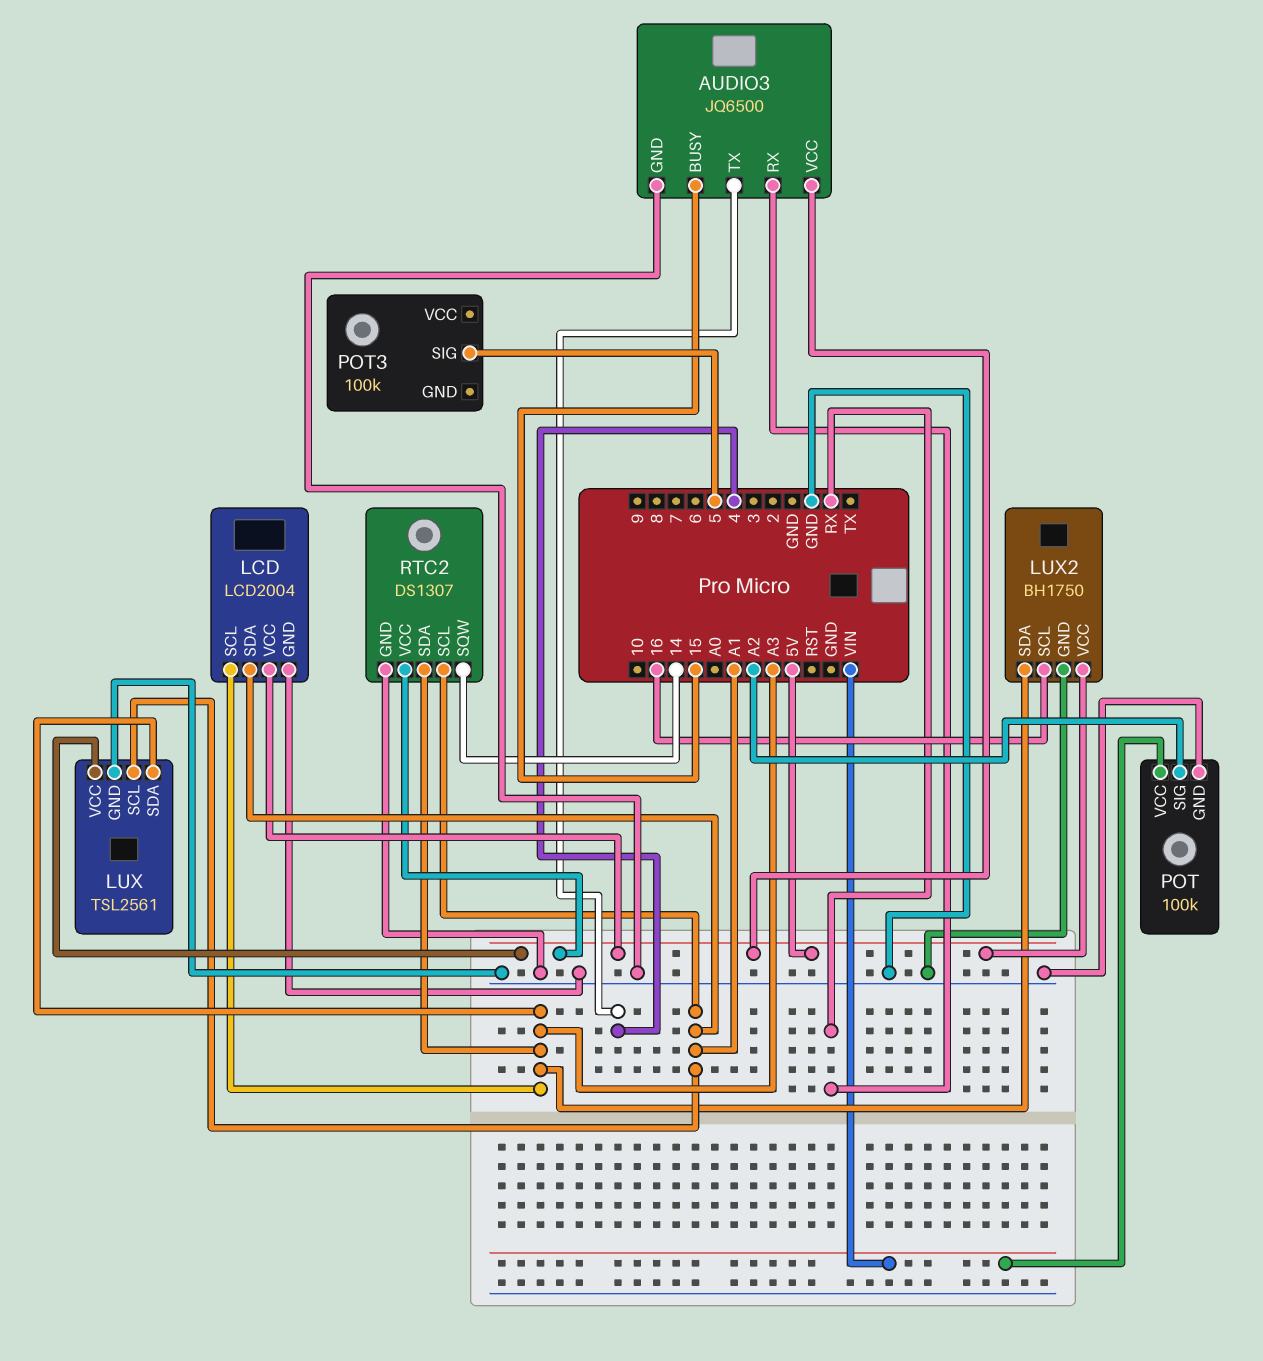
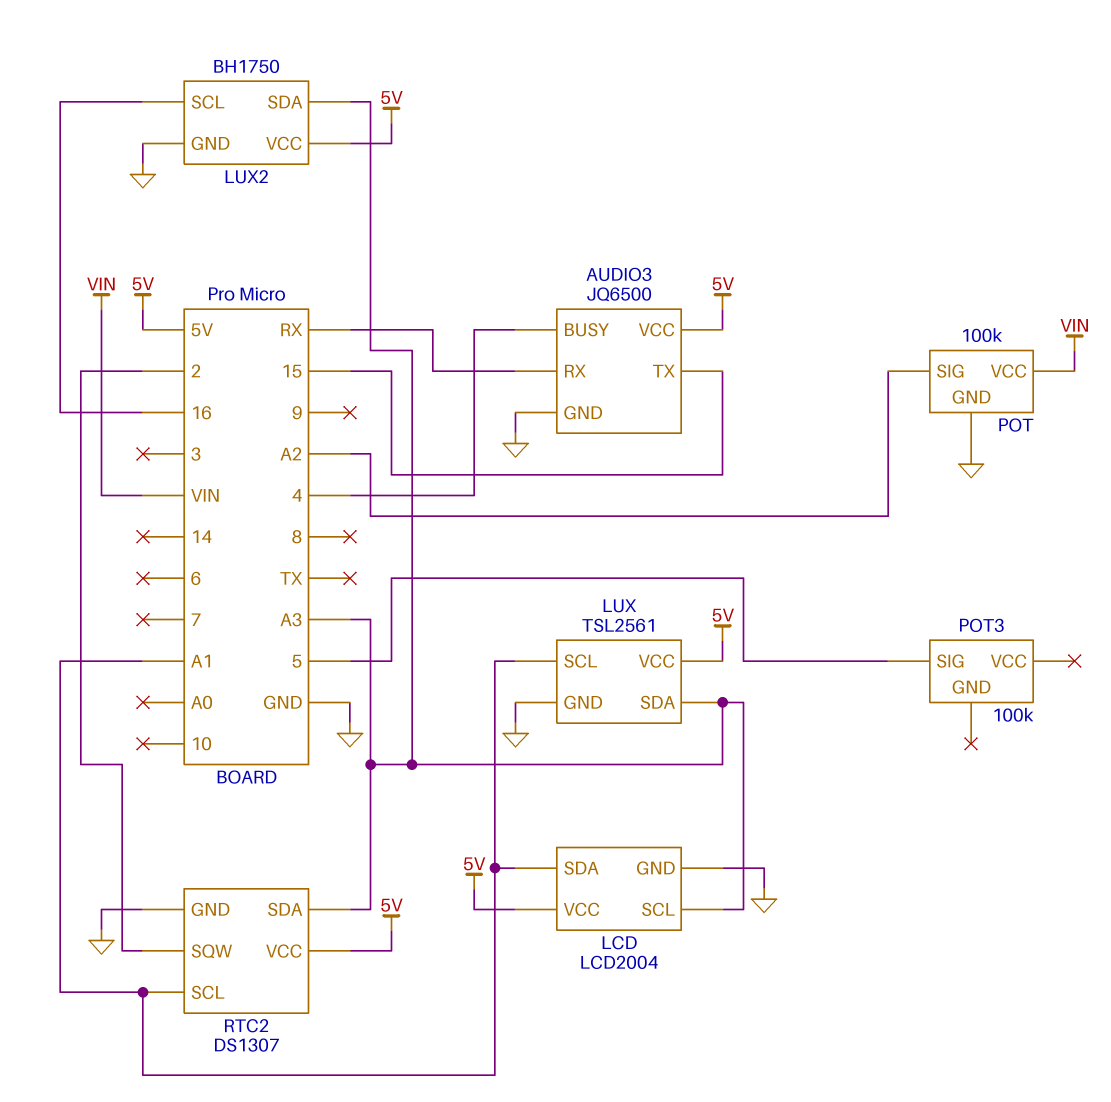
AUDIO3 pin BUSY: 15 -> 4
AUDIO3 pin TX: 4 -> 15
RTC2 pin SQW: 14 -> 2

